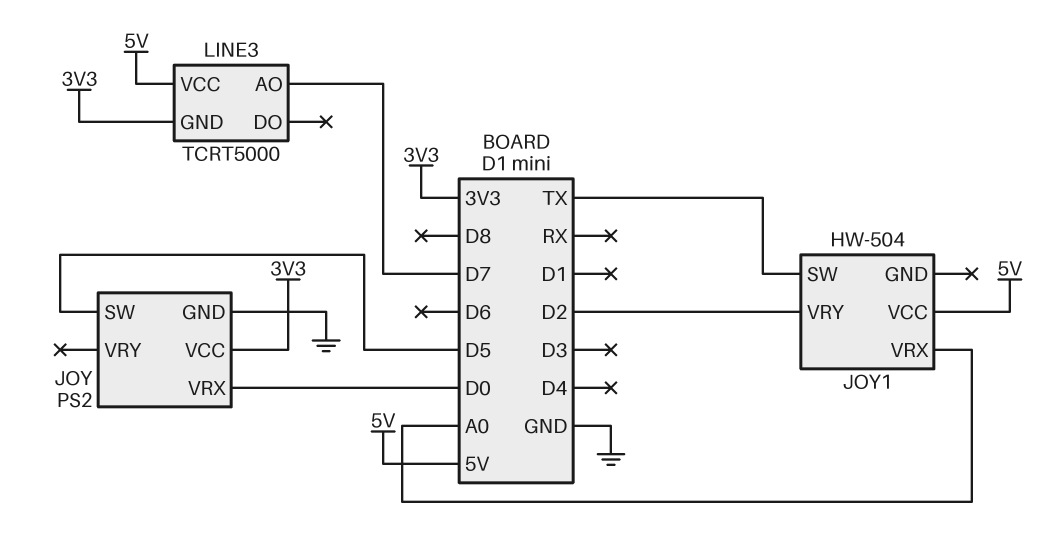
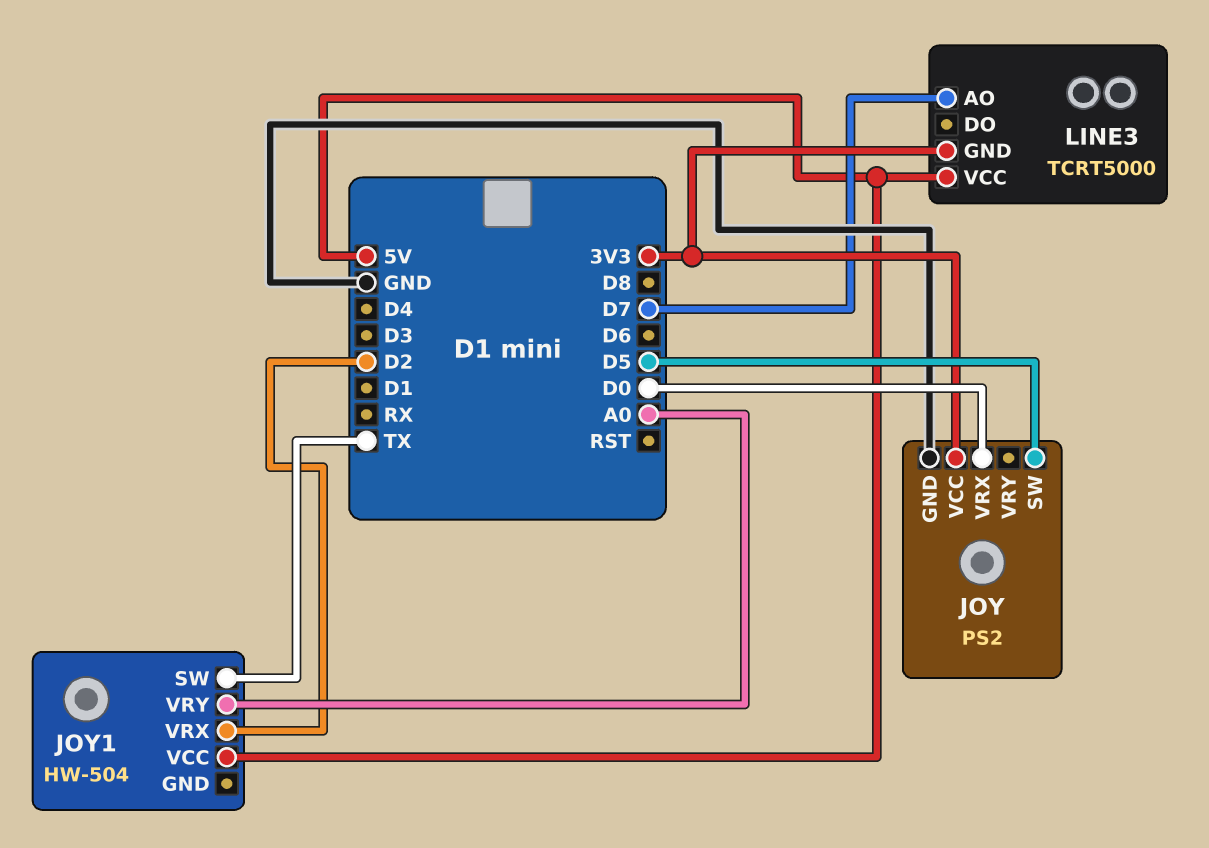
JOY1 pin VRX: A0 -> D2
JOY1 pin VRY: D2 -> A0

